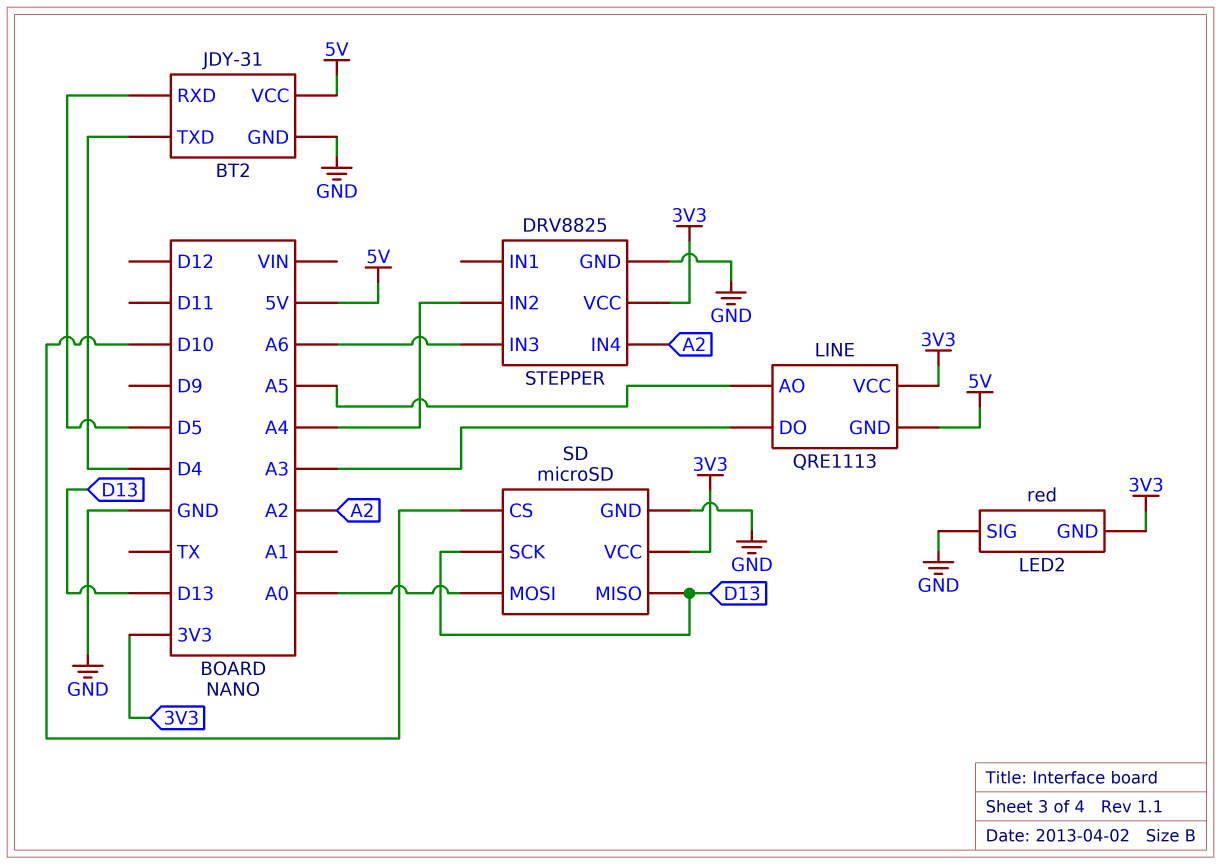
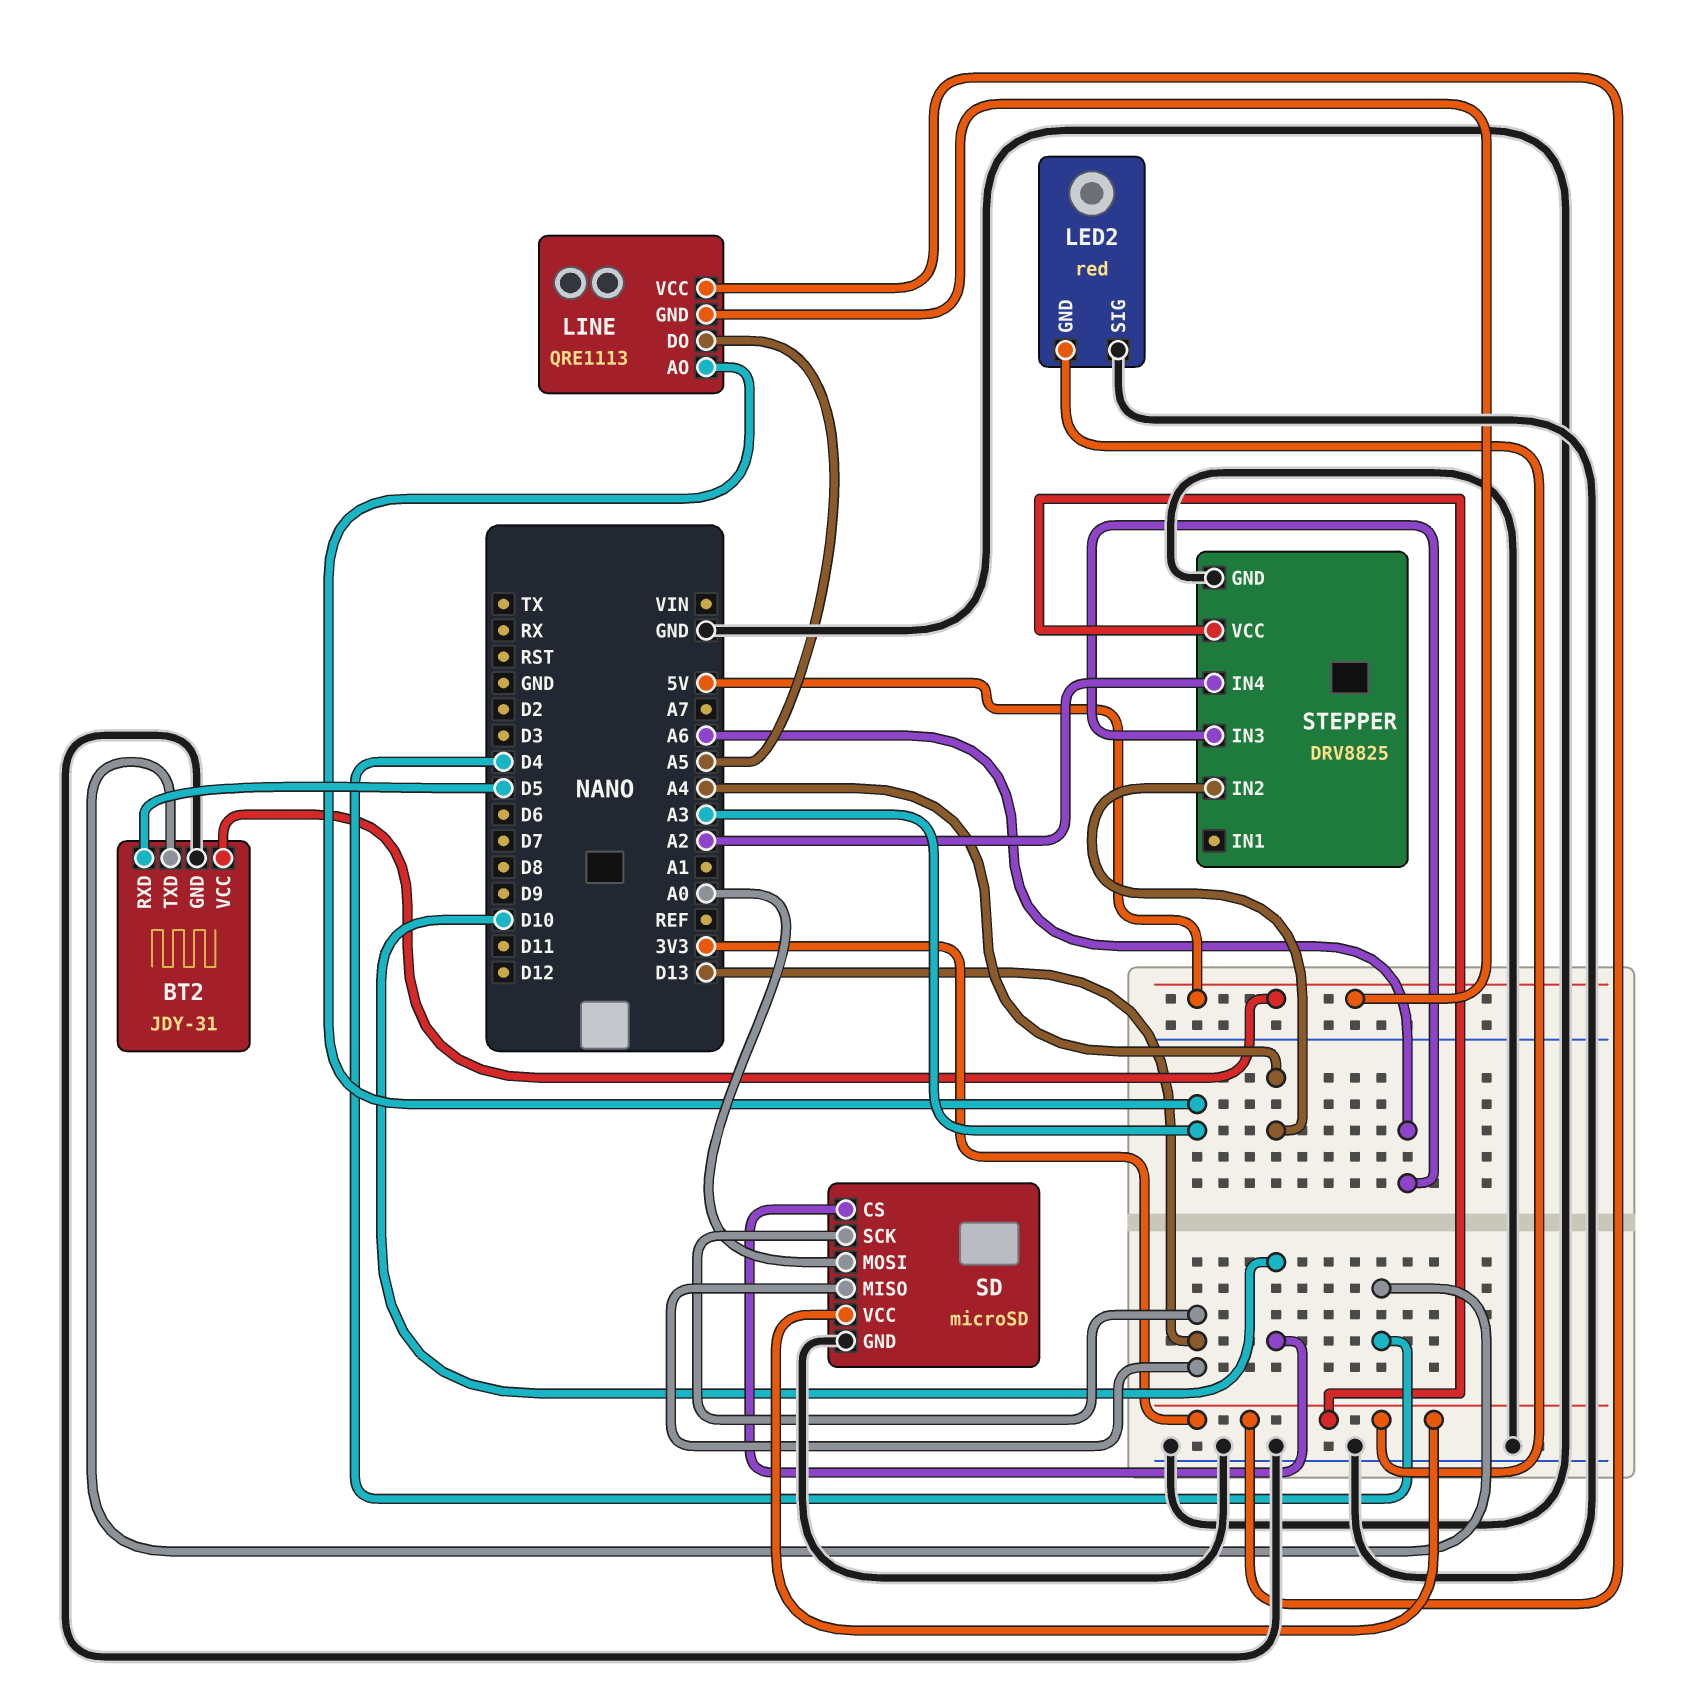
LINE pin AO: A5 -> A3
LINE pin DO: A3 -> A5

